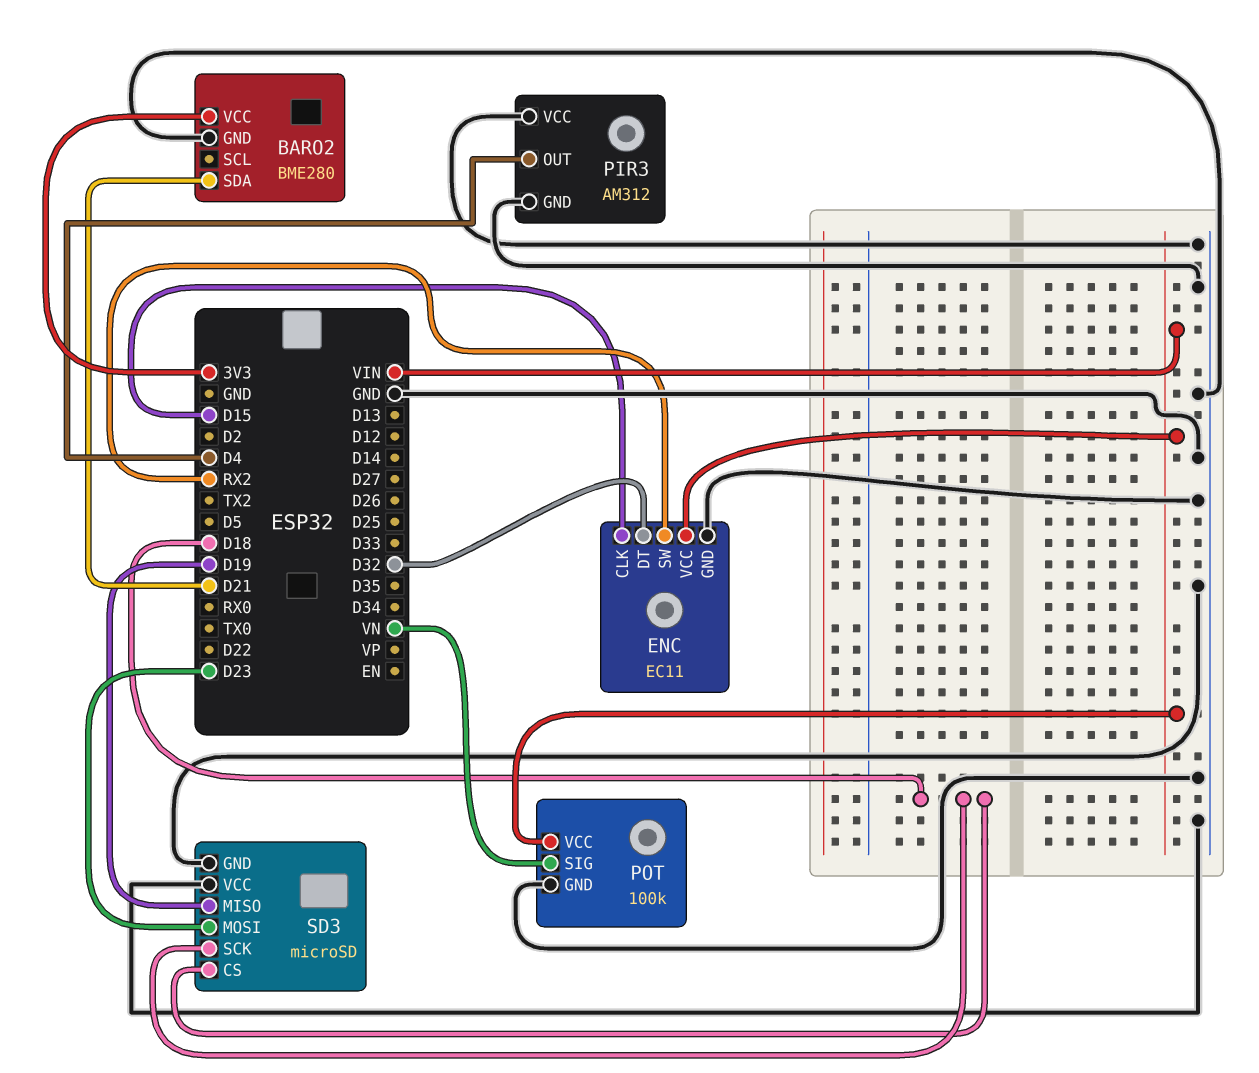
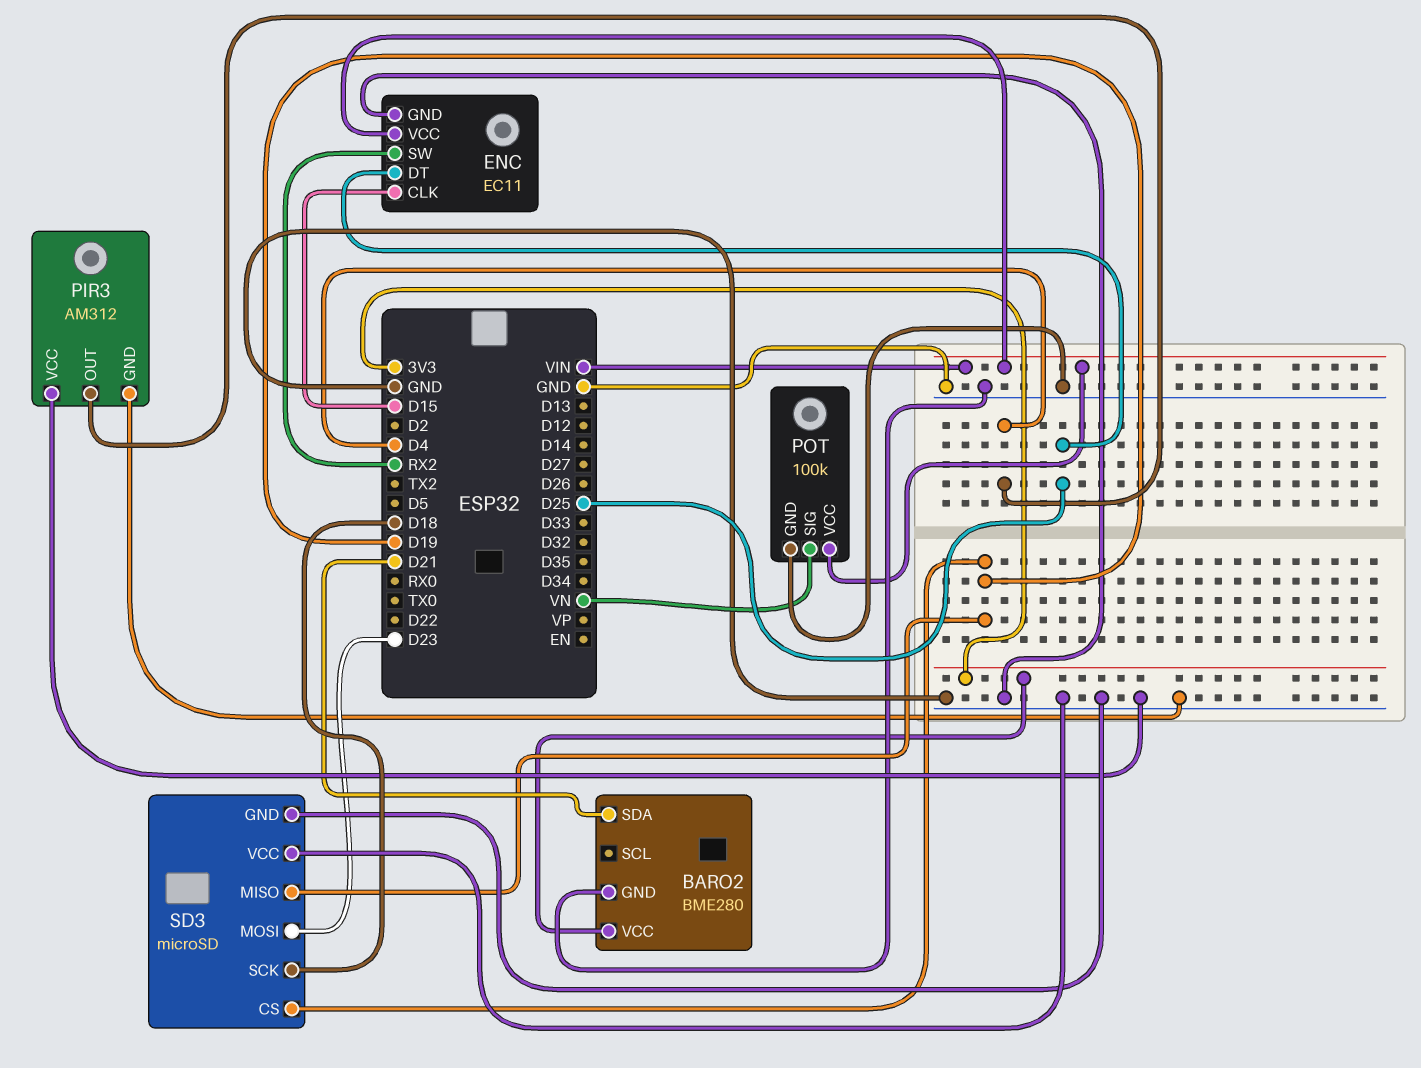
ENC pin DT: D32 -> D25
SD3 pin CS: D18 -> D19

